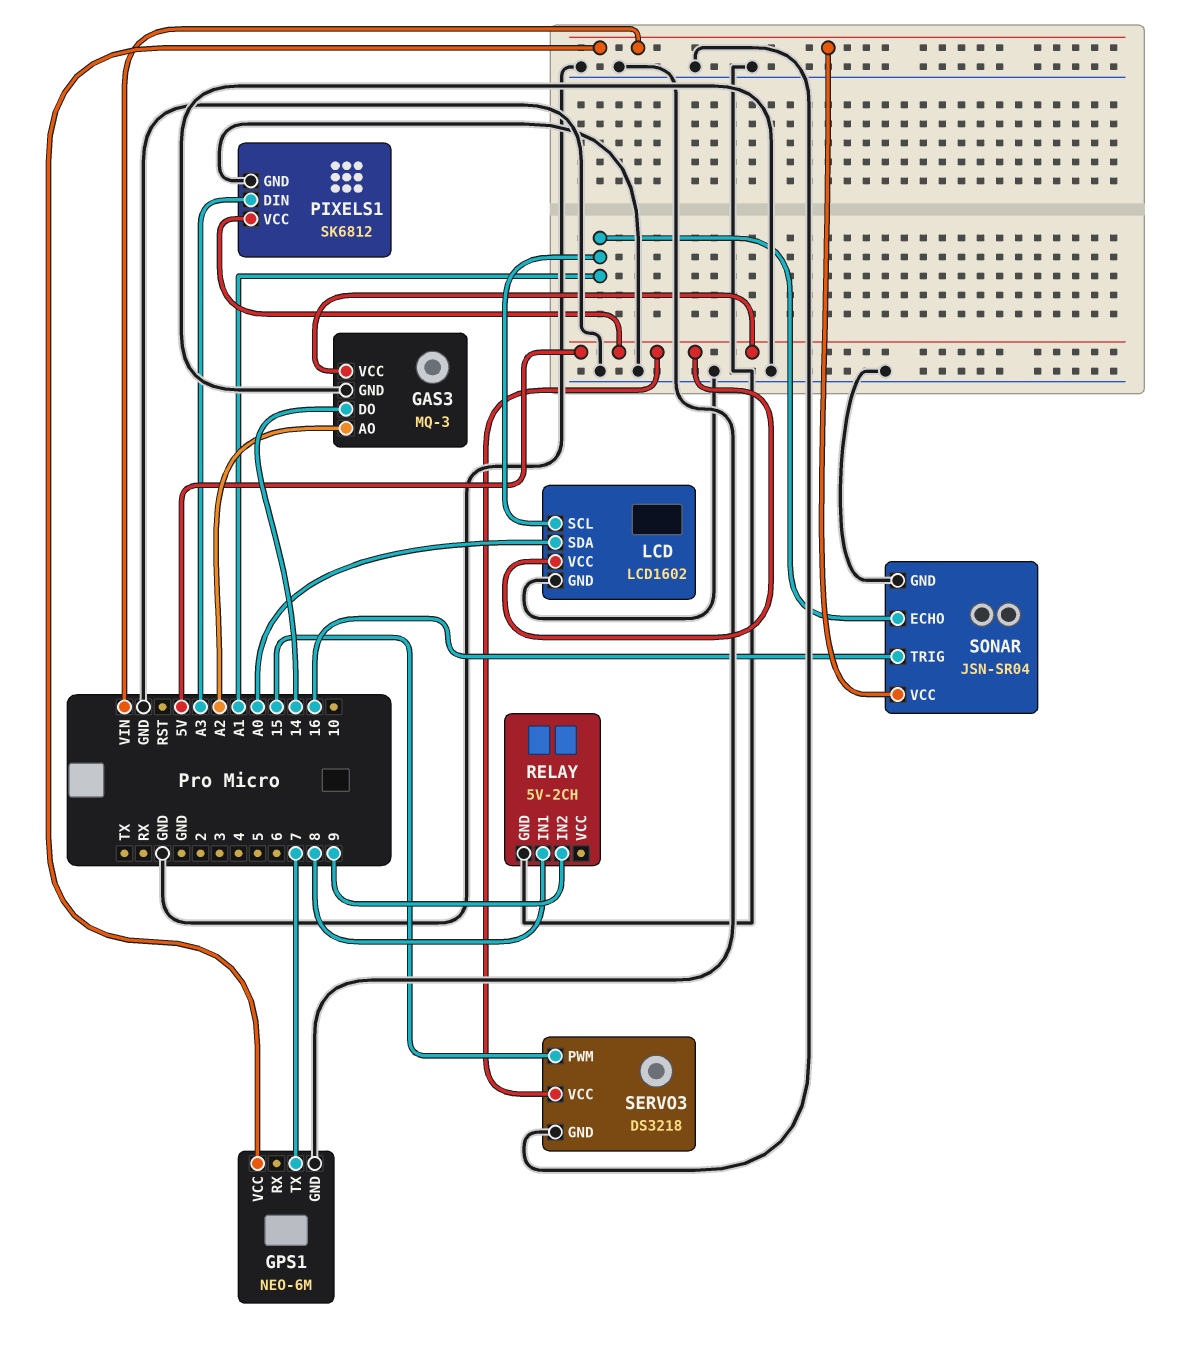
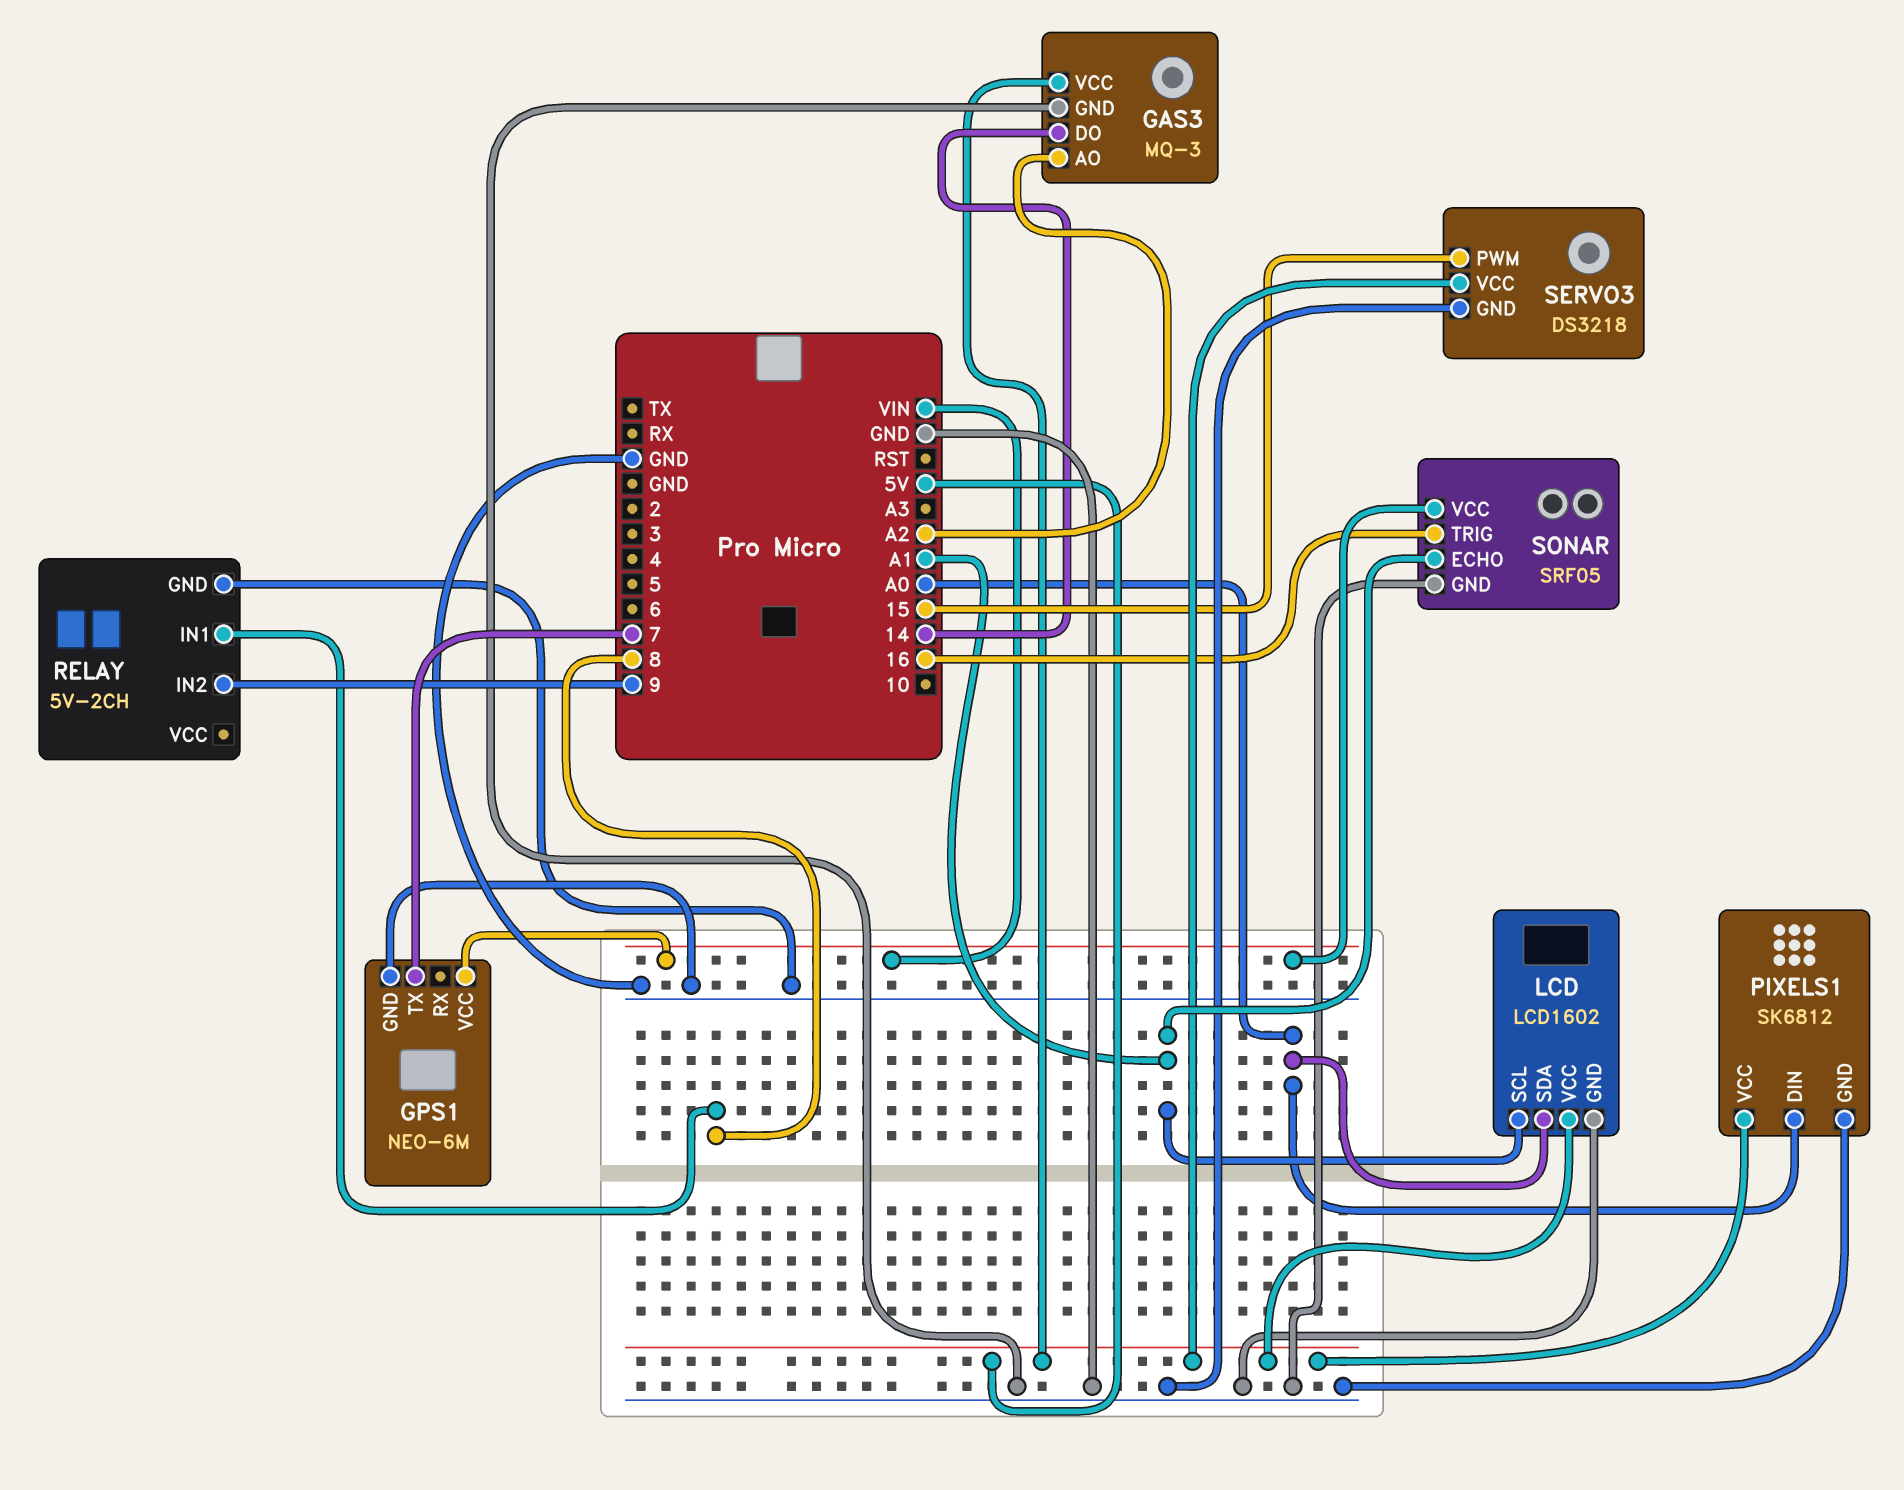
PIXELS1 pin DIN: A3 -> A0
SONAR: JSN-SR04 -> SRF05

